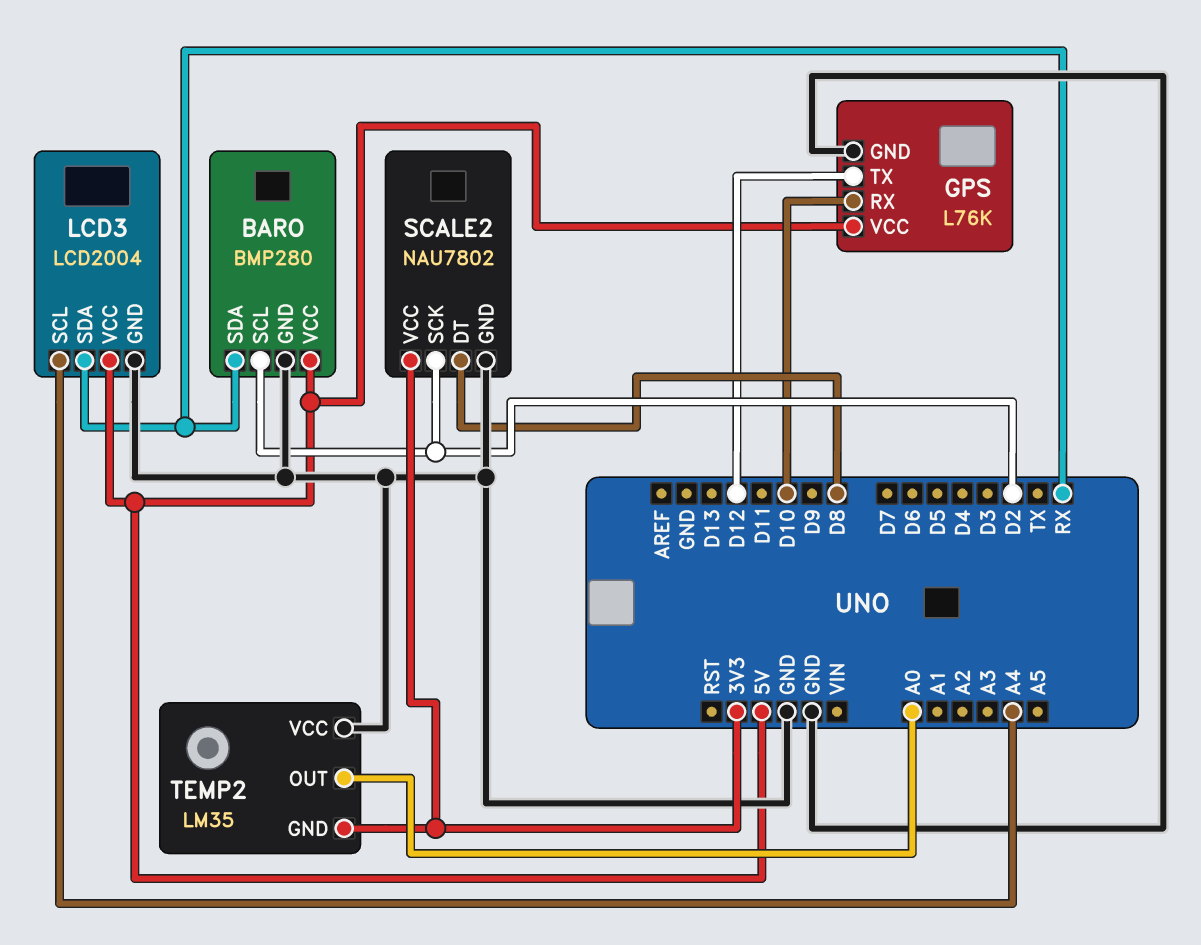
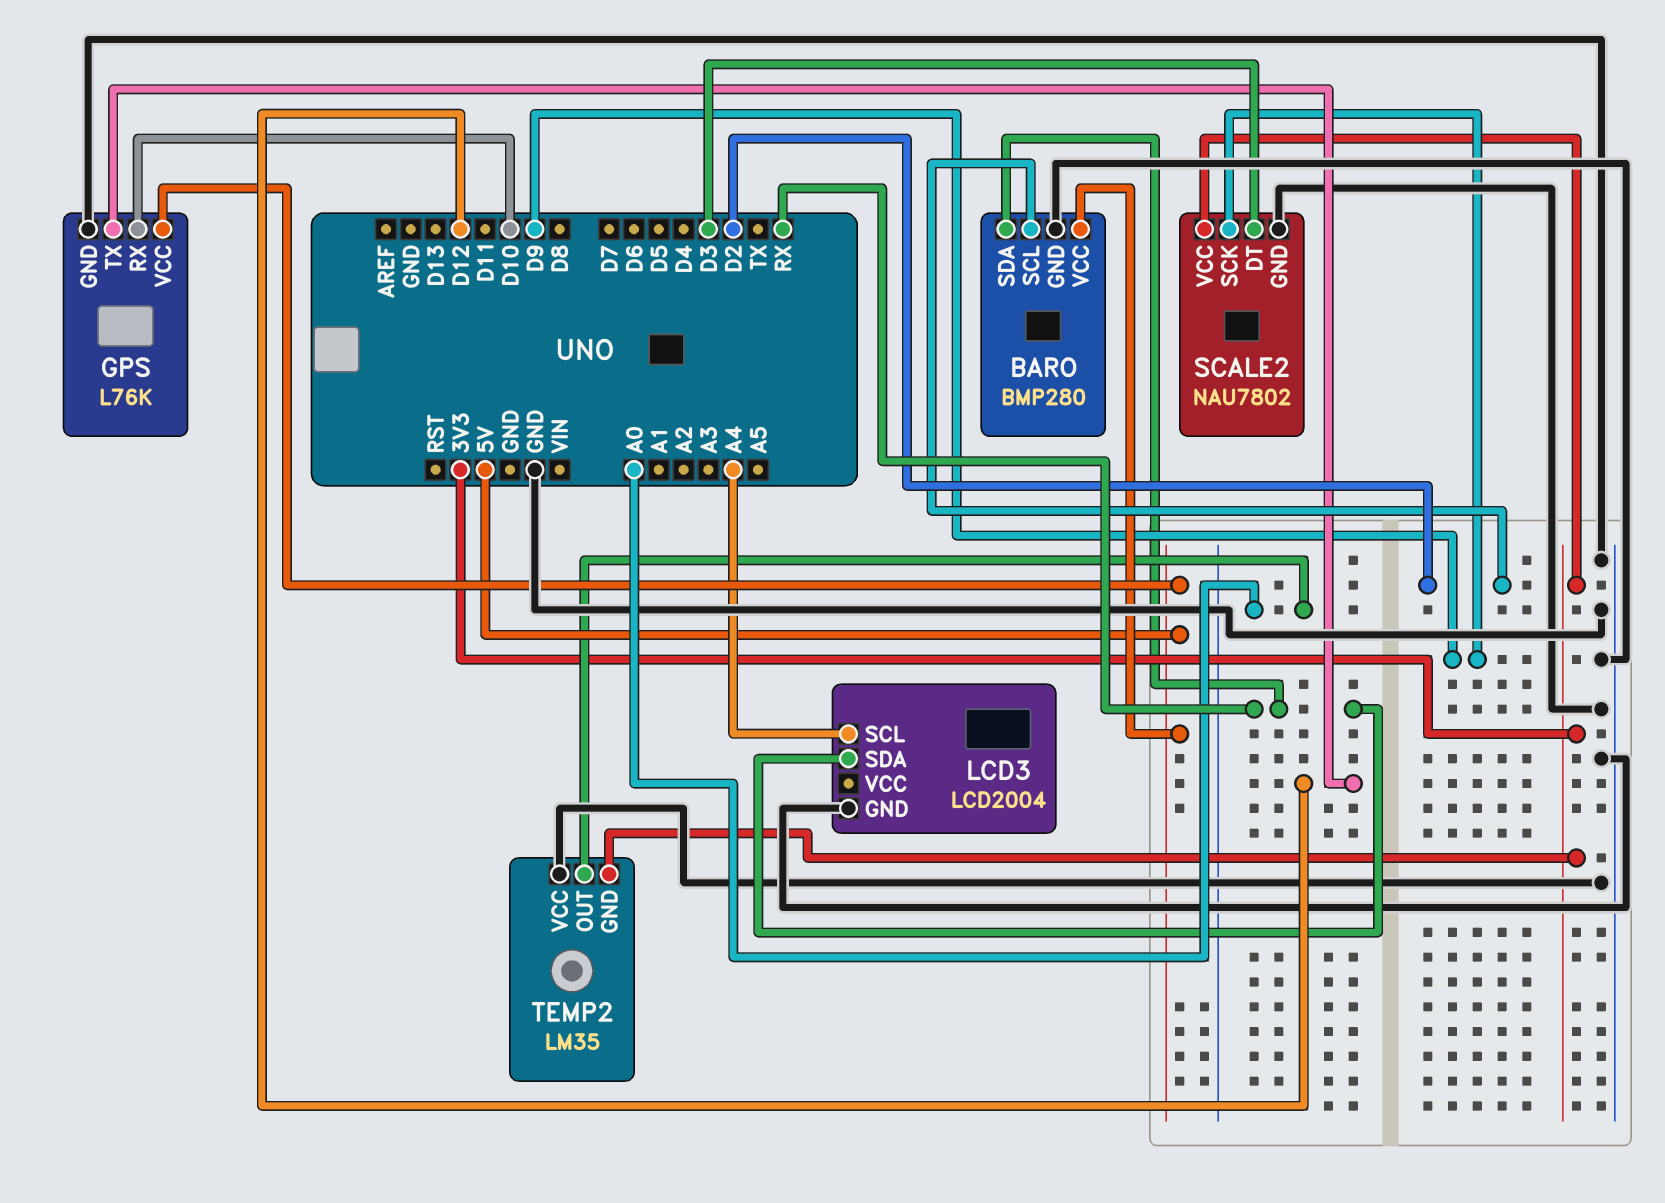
LCD3 pin VCC: 5V -> none
SCALE2 pin DT: D8 -> D3
SCALE2 pin SCK: D2 -> D9

